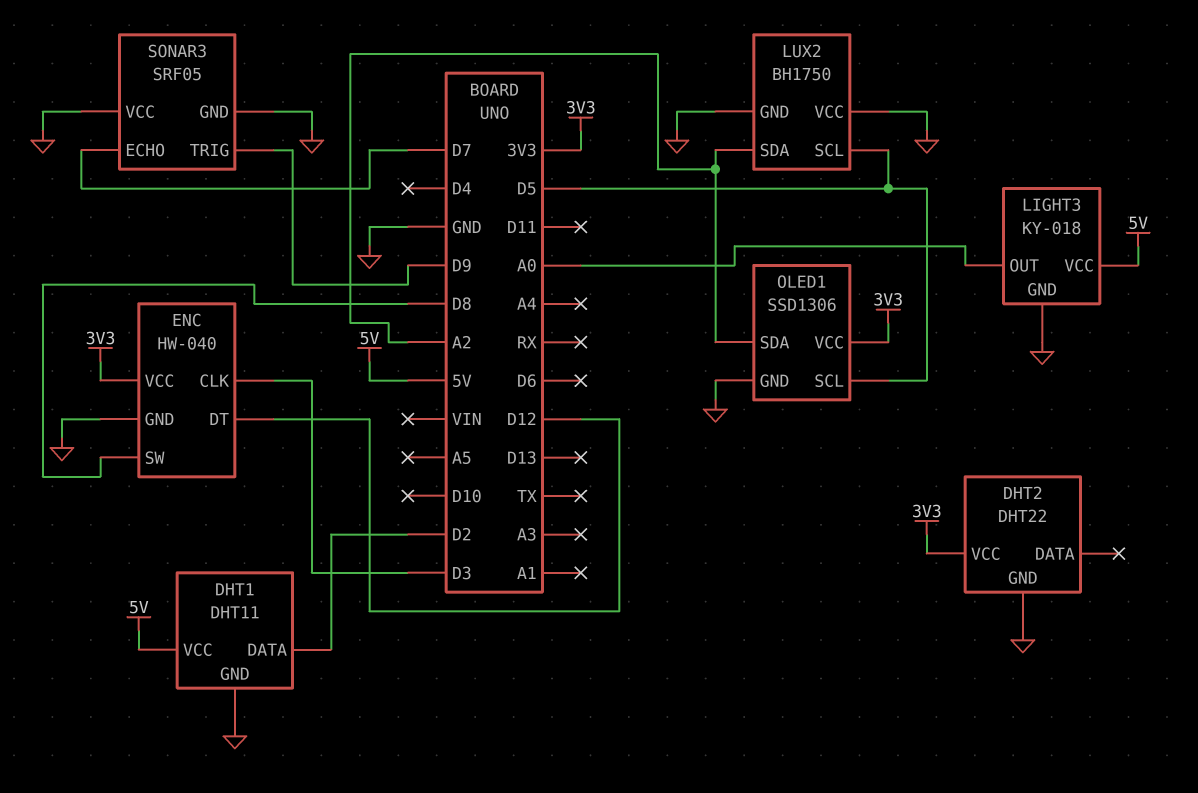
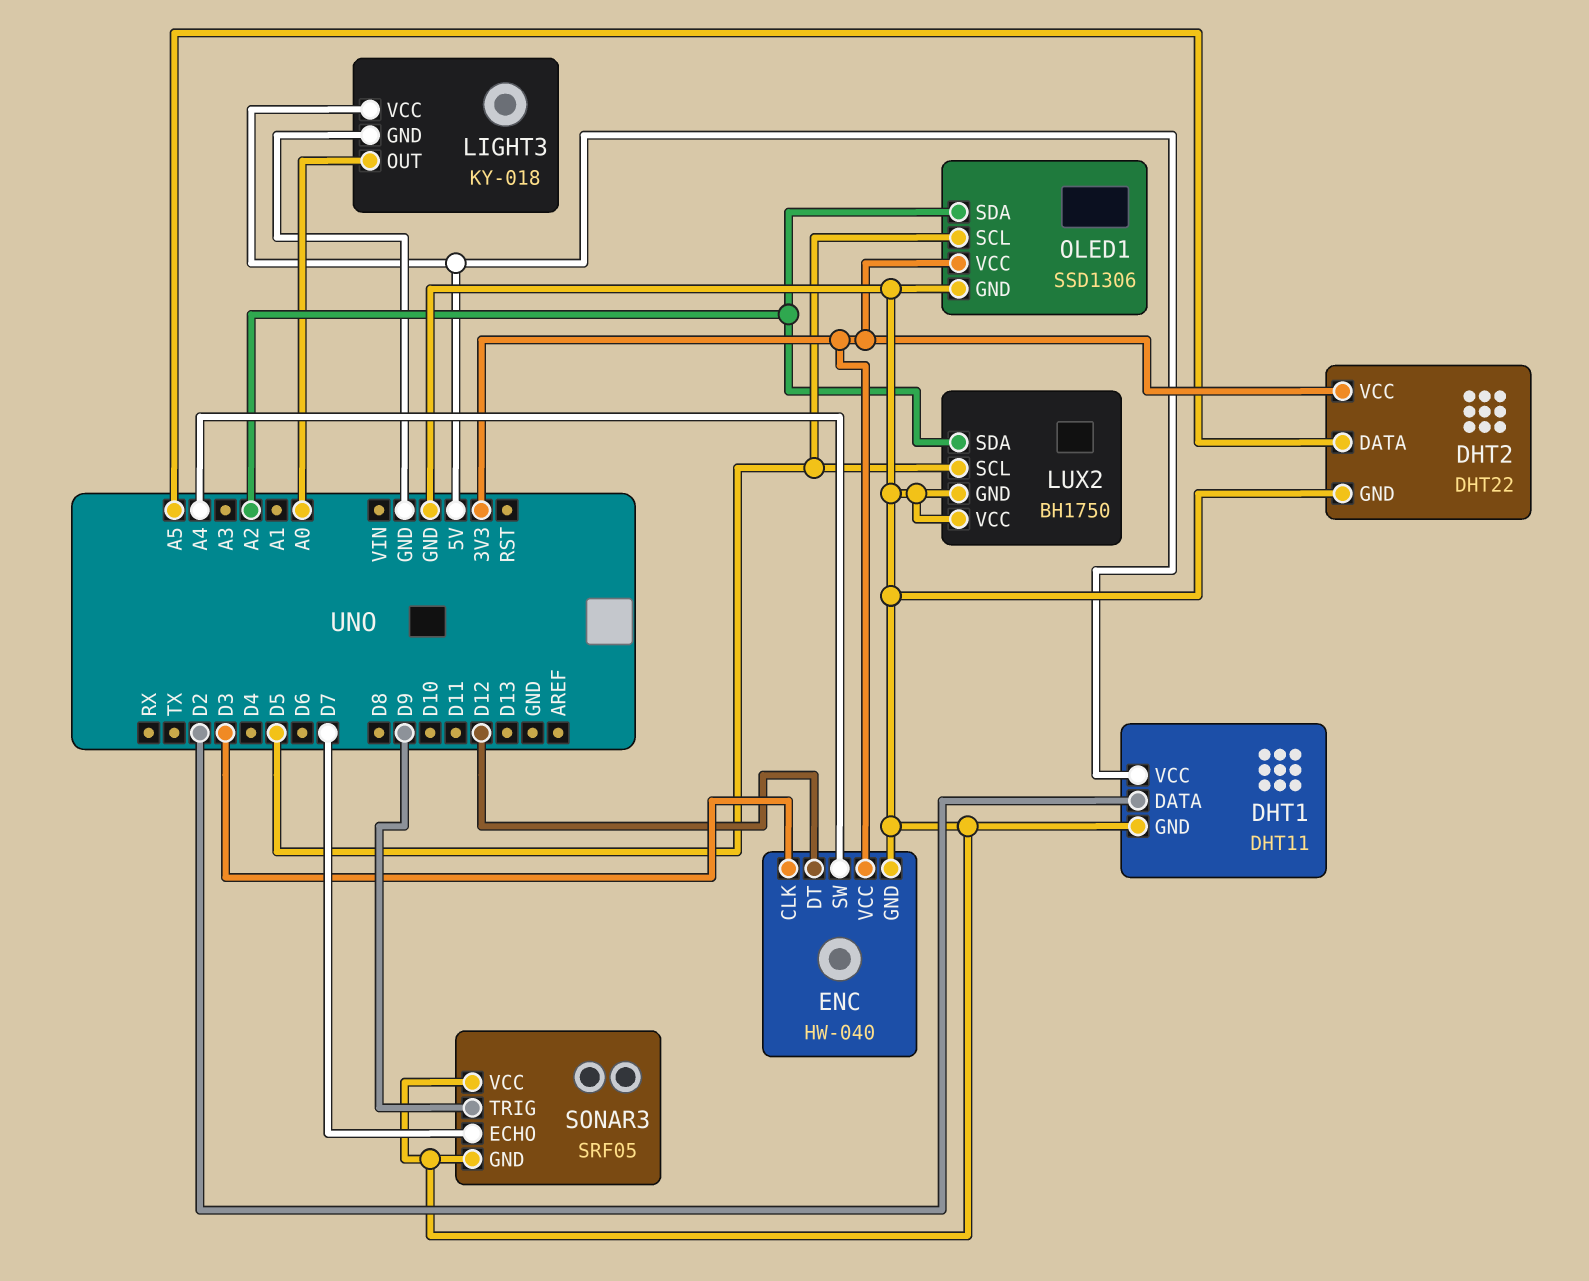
DHT2 pin DATA: none -> A5
ENC pin SW: D8 -> A4

